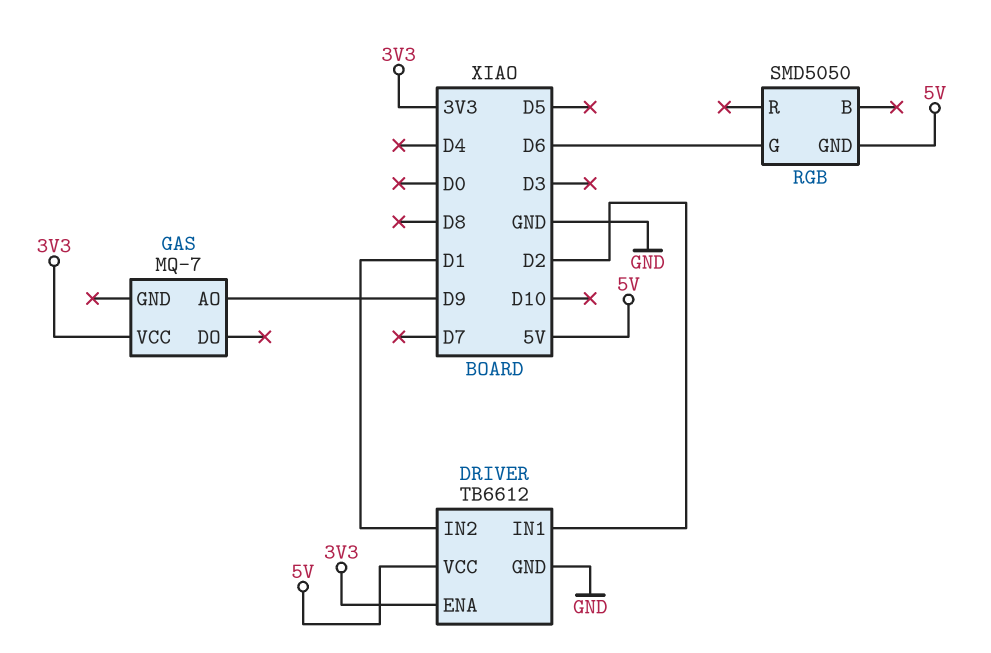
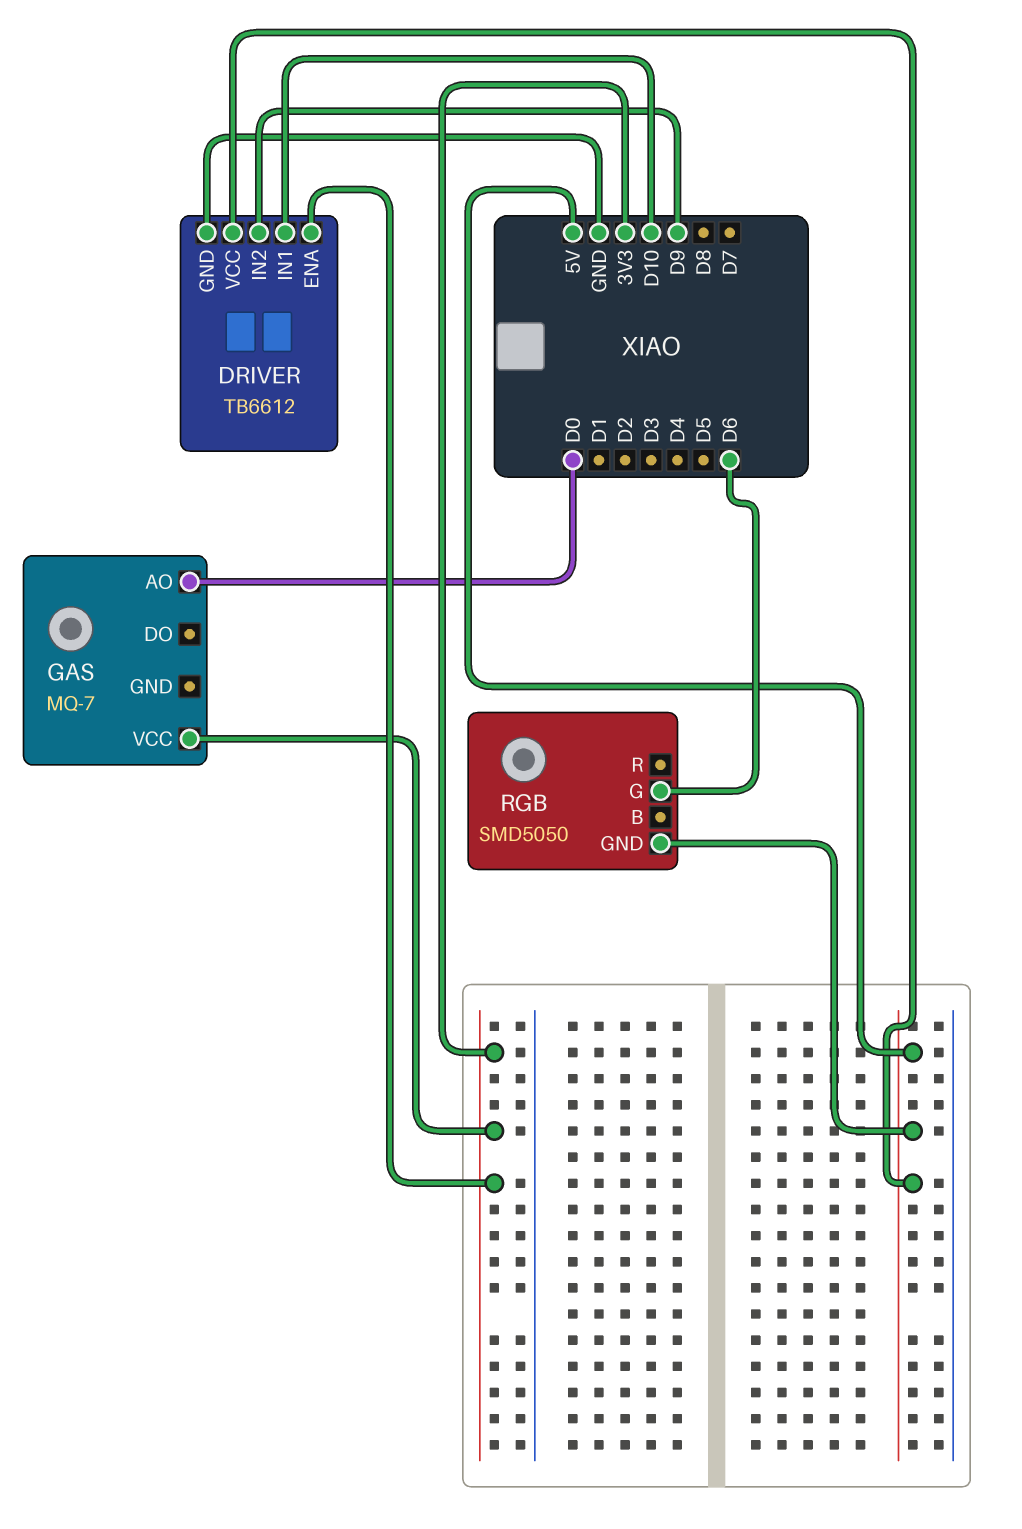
DRIVER pin IN1: D2 -> D10
DRIVER pin IN2: D1 -> D9
GAS pin AO: D9 -> D0

